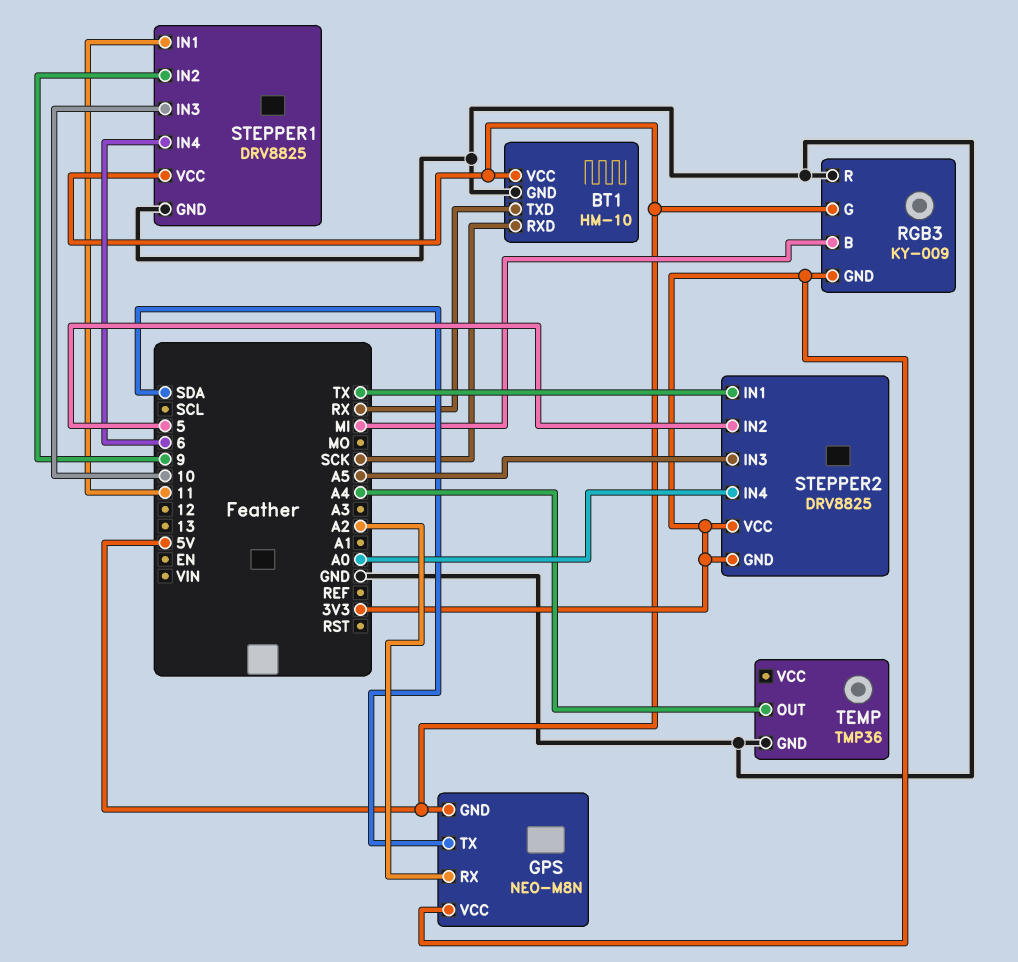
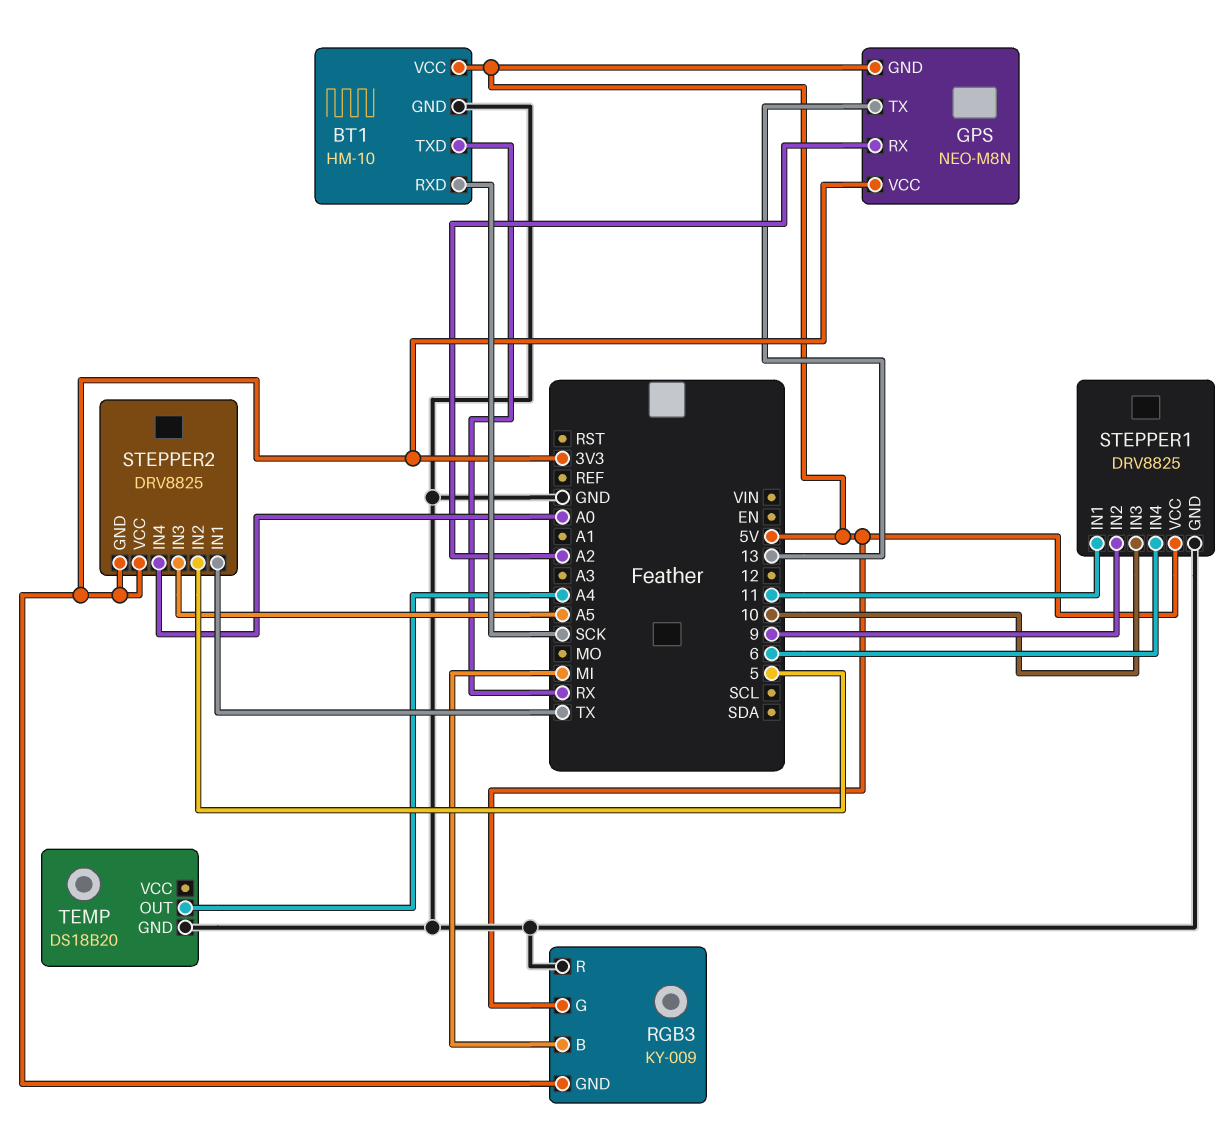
GPS pin TX: SDA -> 13
TEMP: TMP36 -> DS18B20

